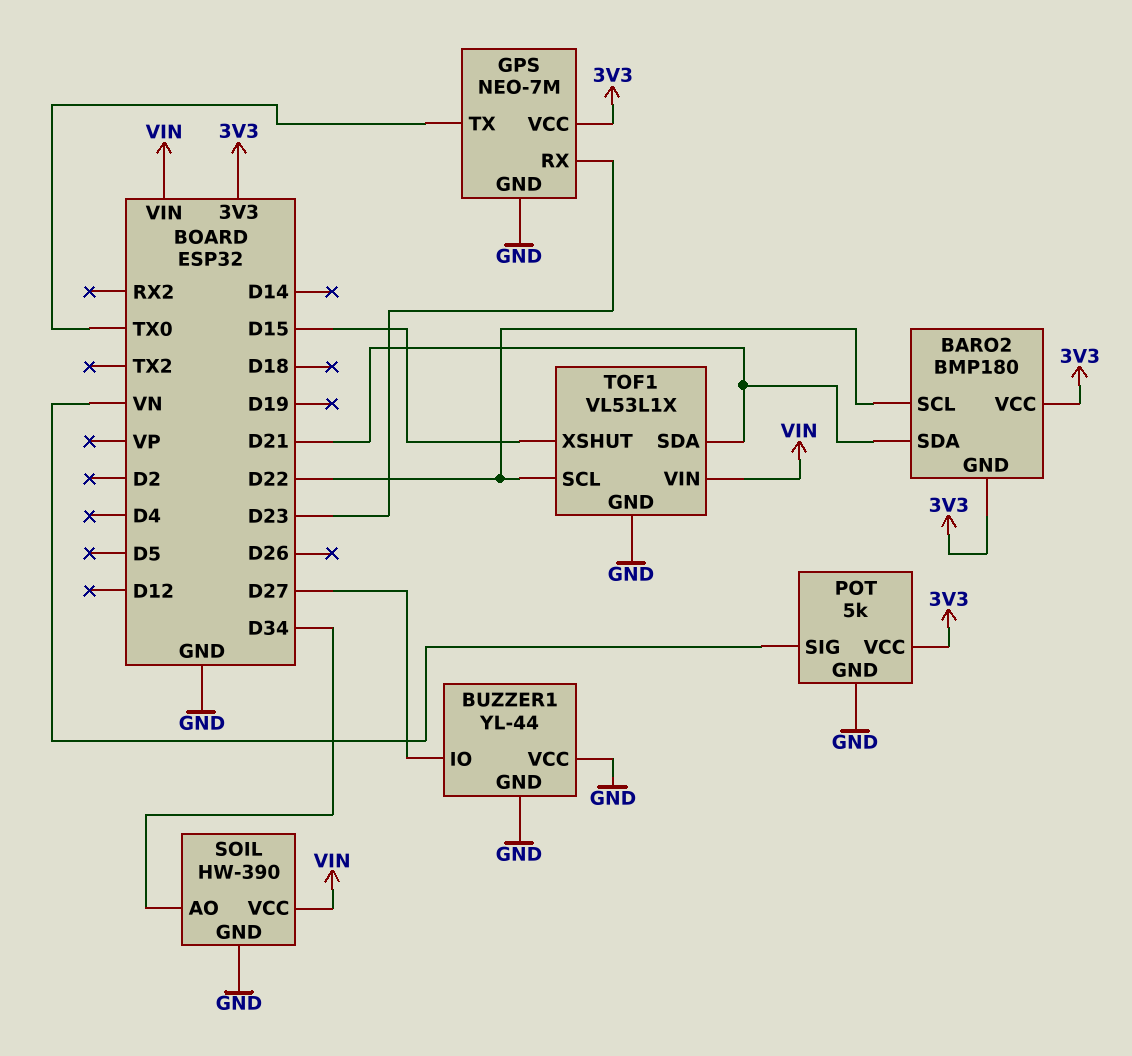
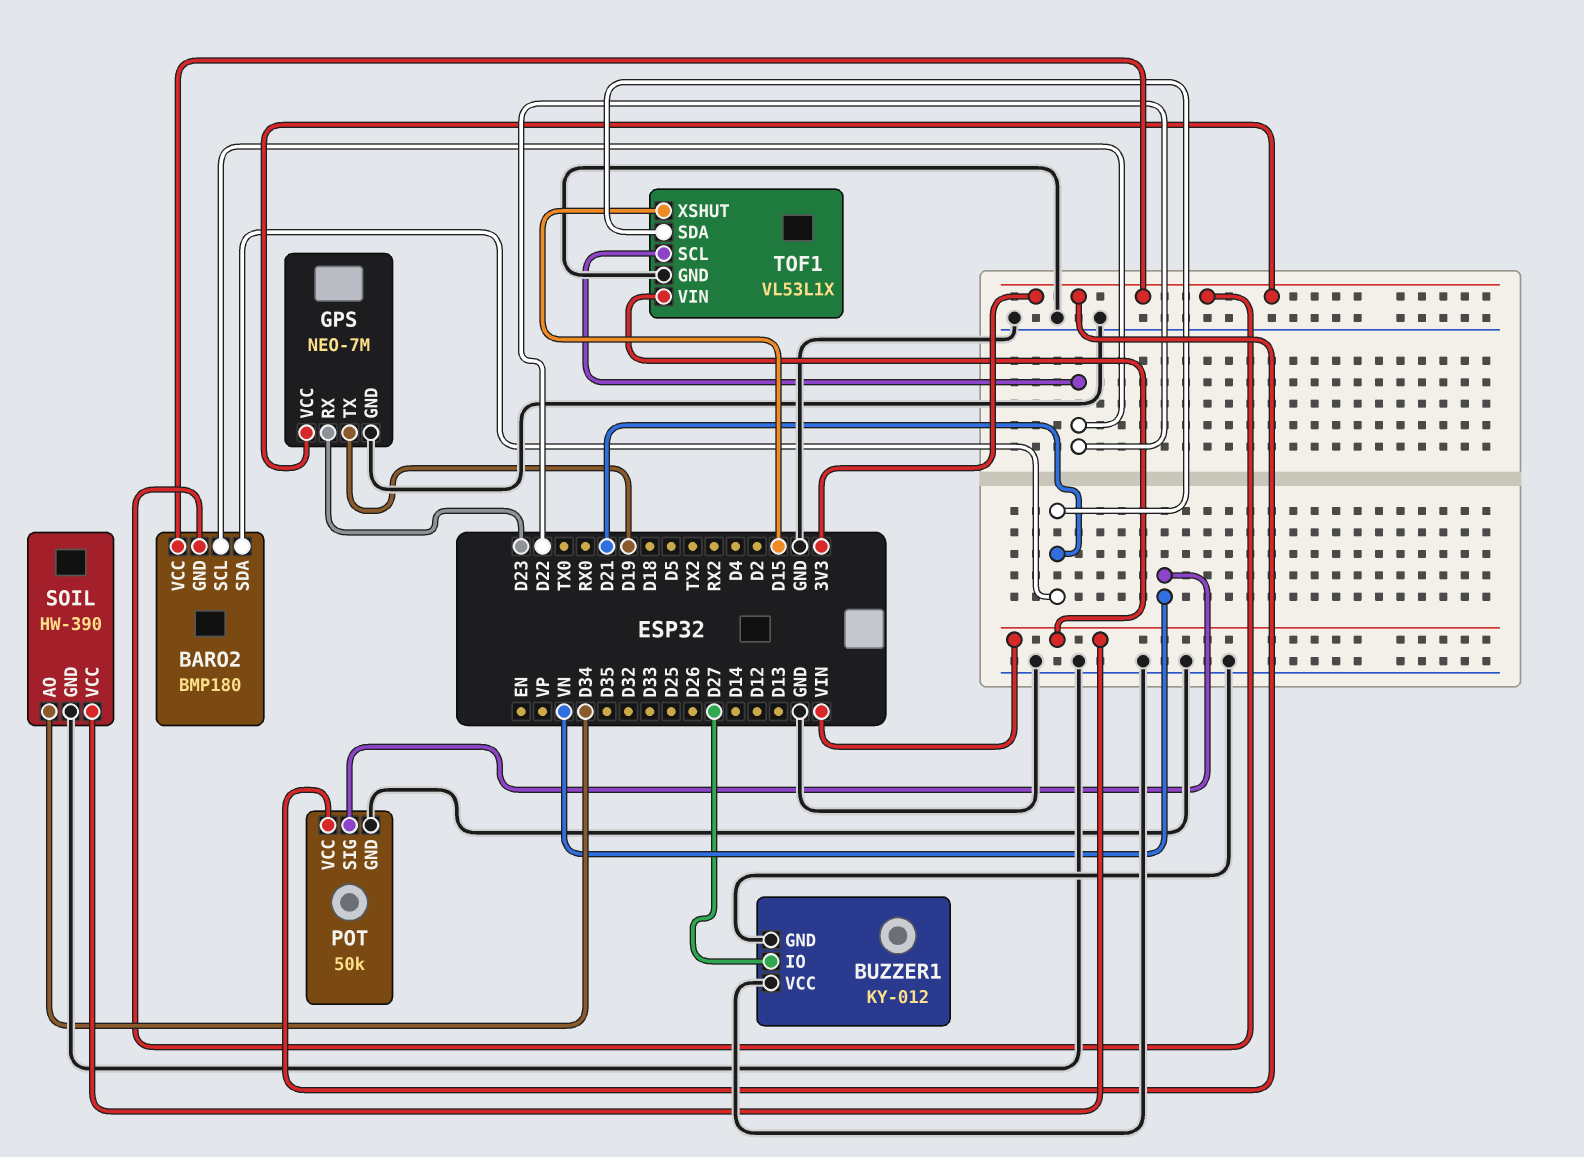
BUZZER1: YL-44 -> KY-012
GPS pin TX: TX0 -> D19
POT: 5k -> 50k

